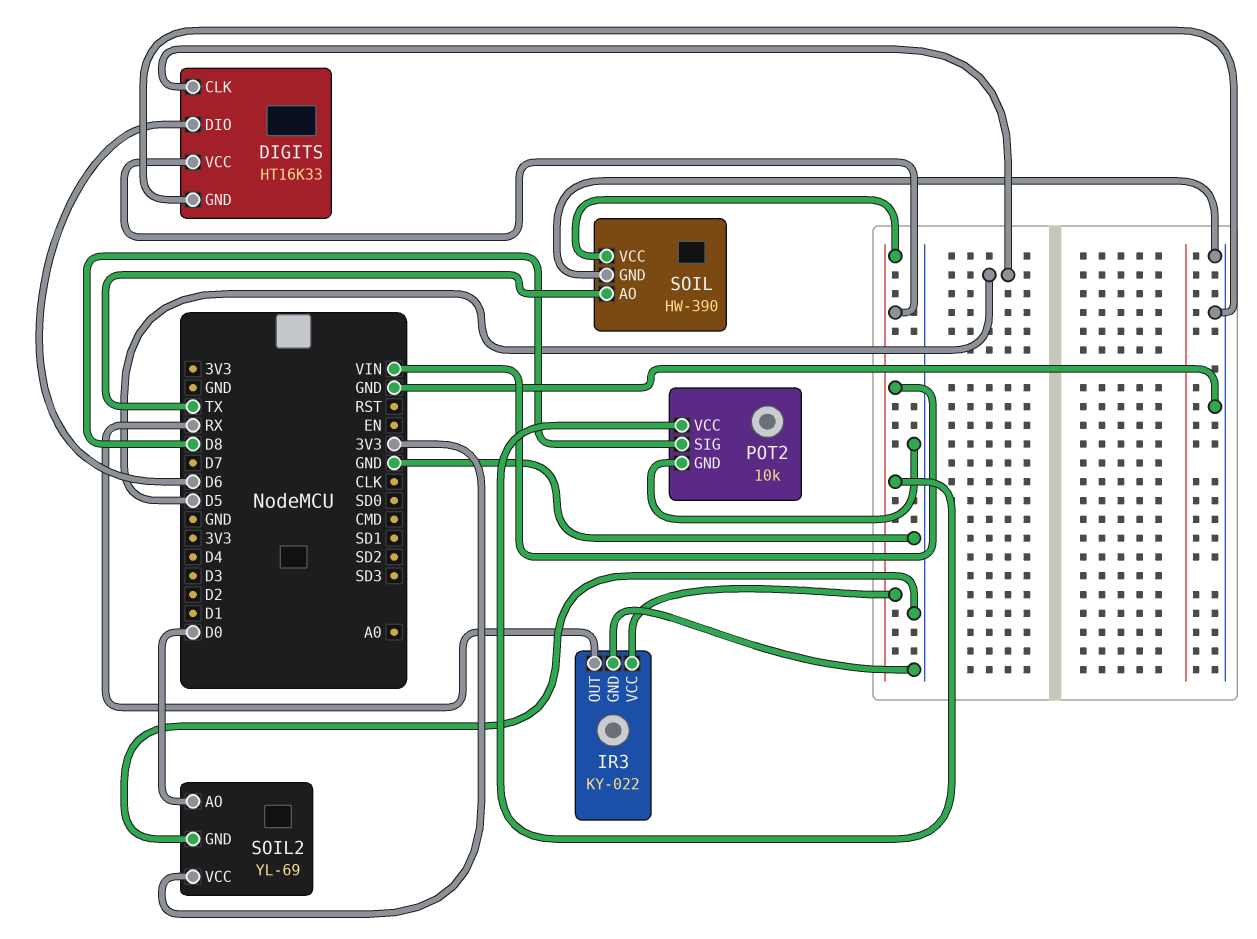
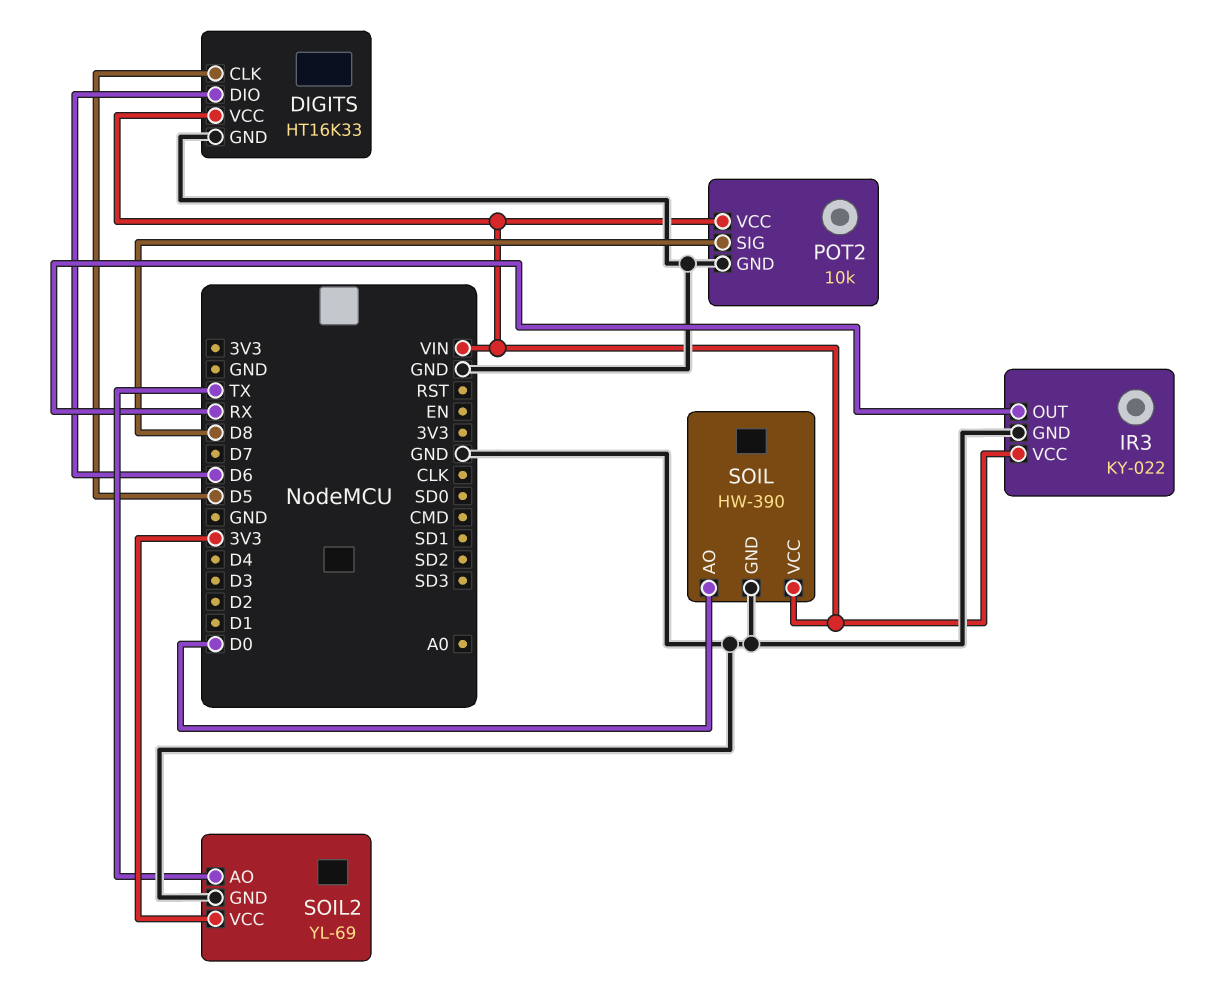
SOIL pin AO: TX -> D0
SOIL2 pin AO: D0 -> TX

